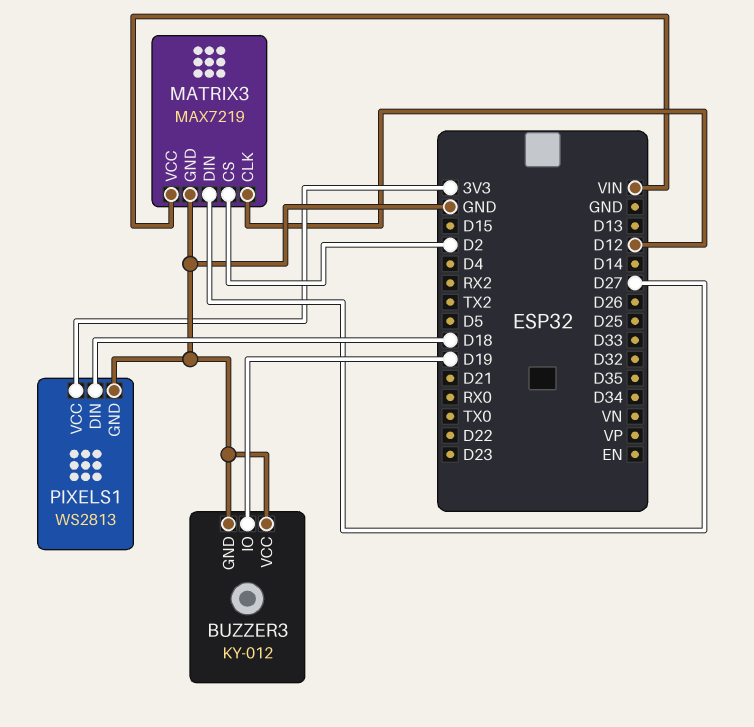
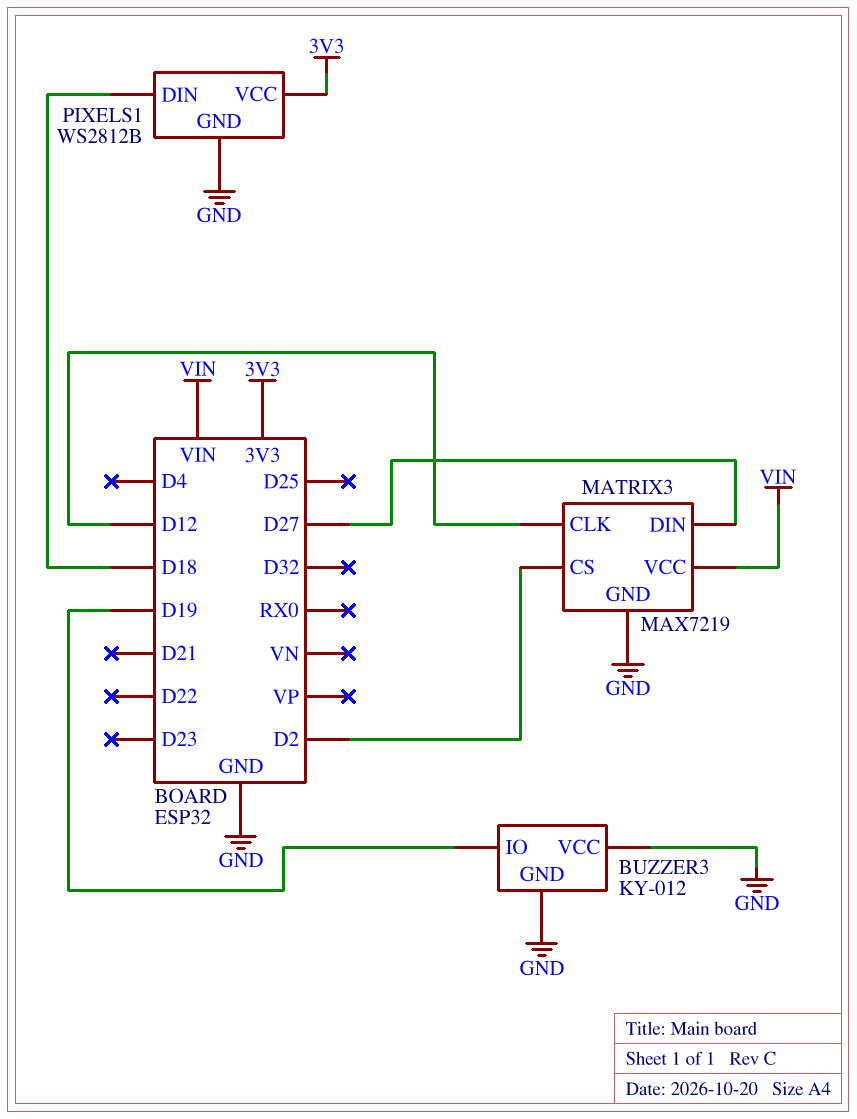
PIXELS1: WS2813 -> WS2812B

